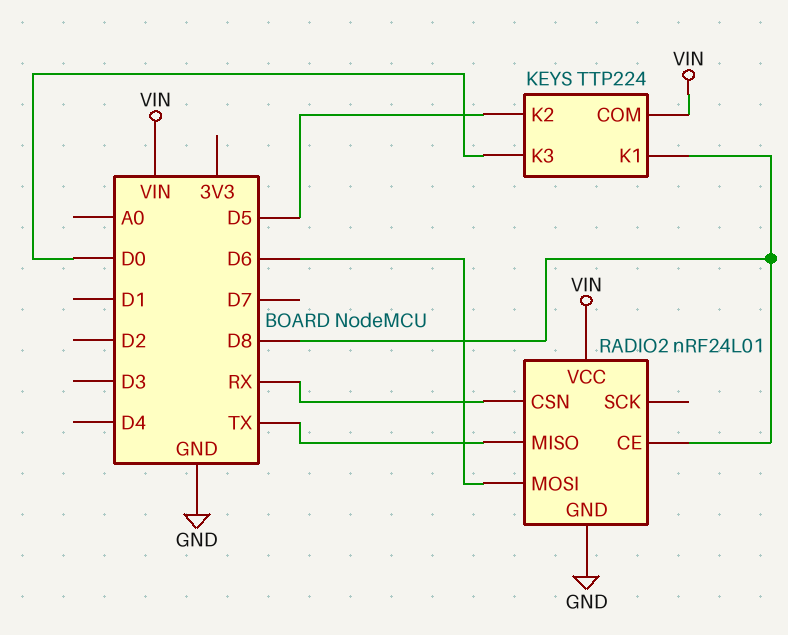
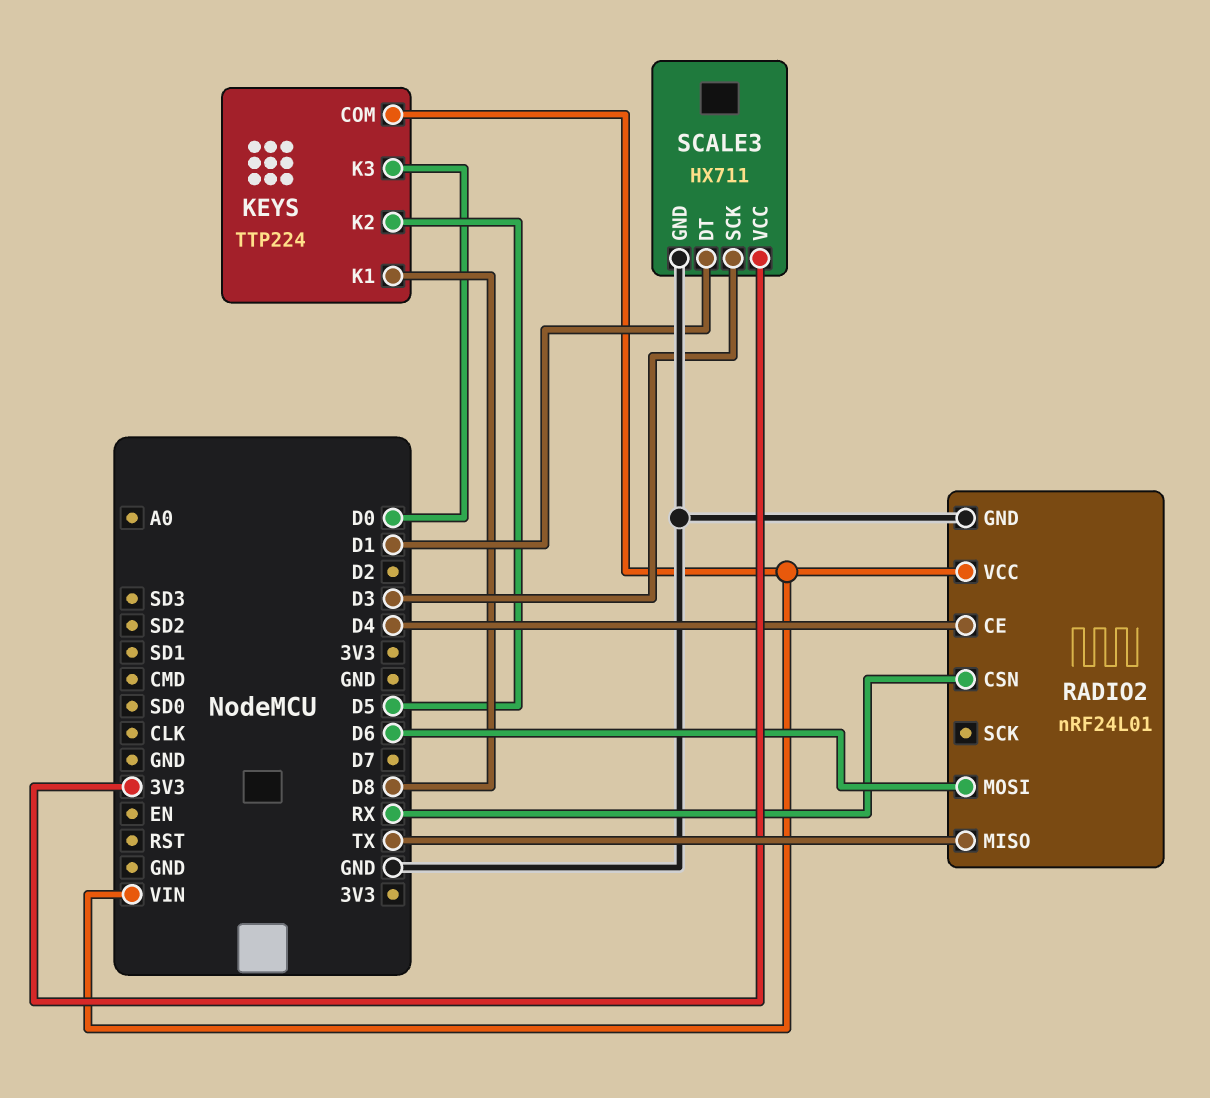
RADIO2 pin CE: D8 -> D4
SCALE3: none -> HX711
SCALE3 pin DT: none -> D1
SCALE3 pin GND: none -> GND
SCALE3 pin SCK: none -> D3
SCALE3 pin VCC: none -> 3V3

